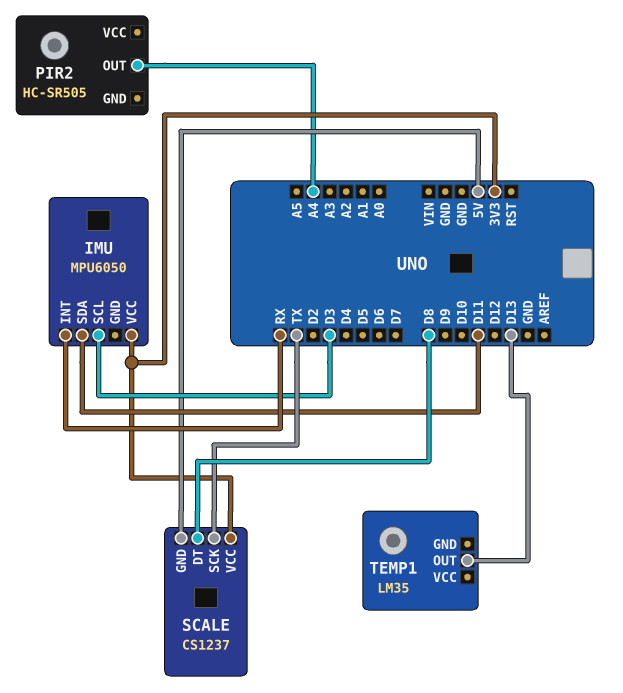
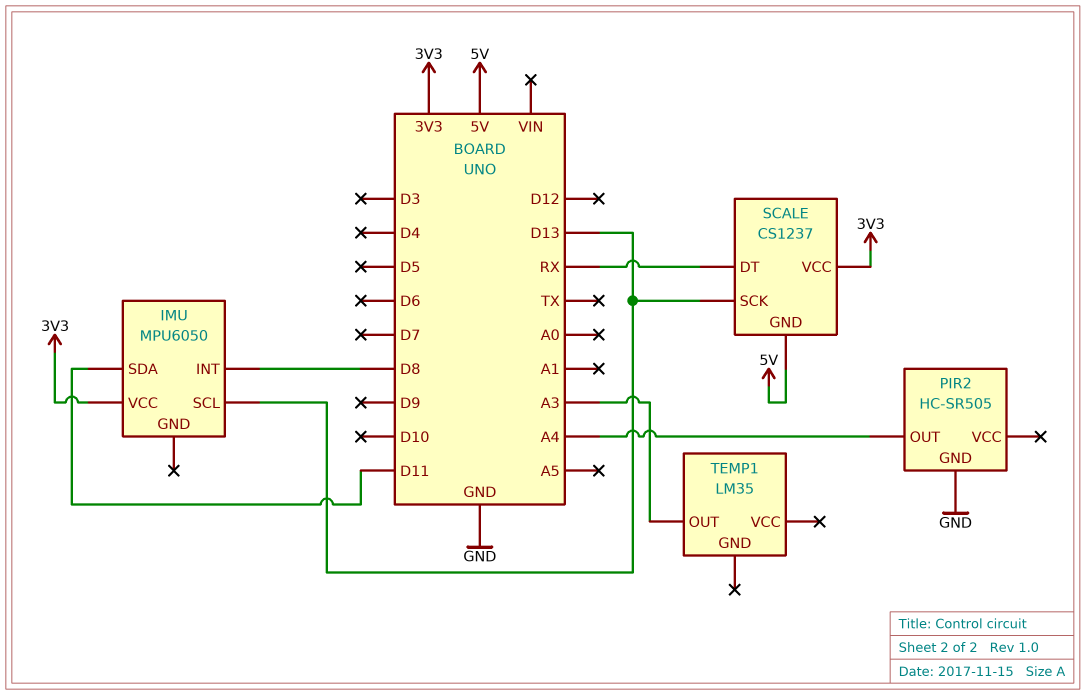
IMU pin INT: RX -> D8
IMU pin SCL: D3 -> D13
PIR2 pin GND: none -> GND
SCALE pin DT: D8 -> RX
SCALE pin SCK: TX -> D13
TEMP1 pin OUT: D13 -> A3

